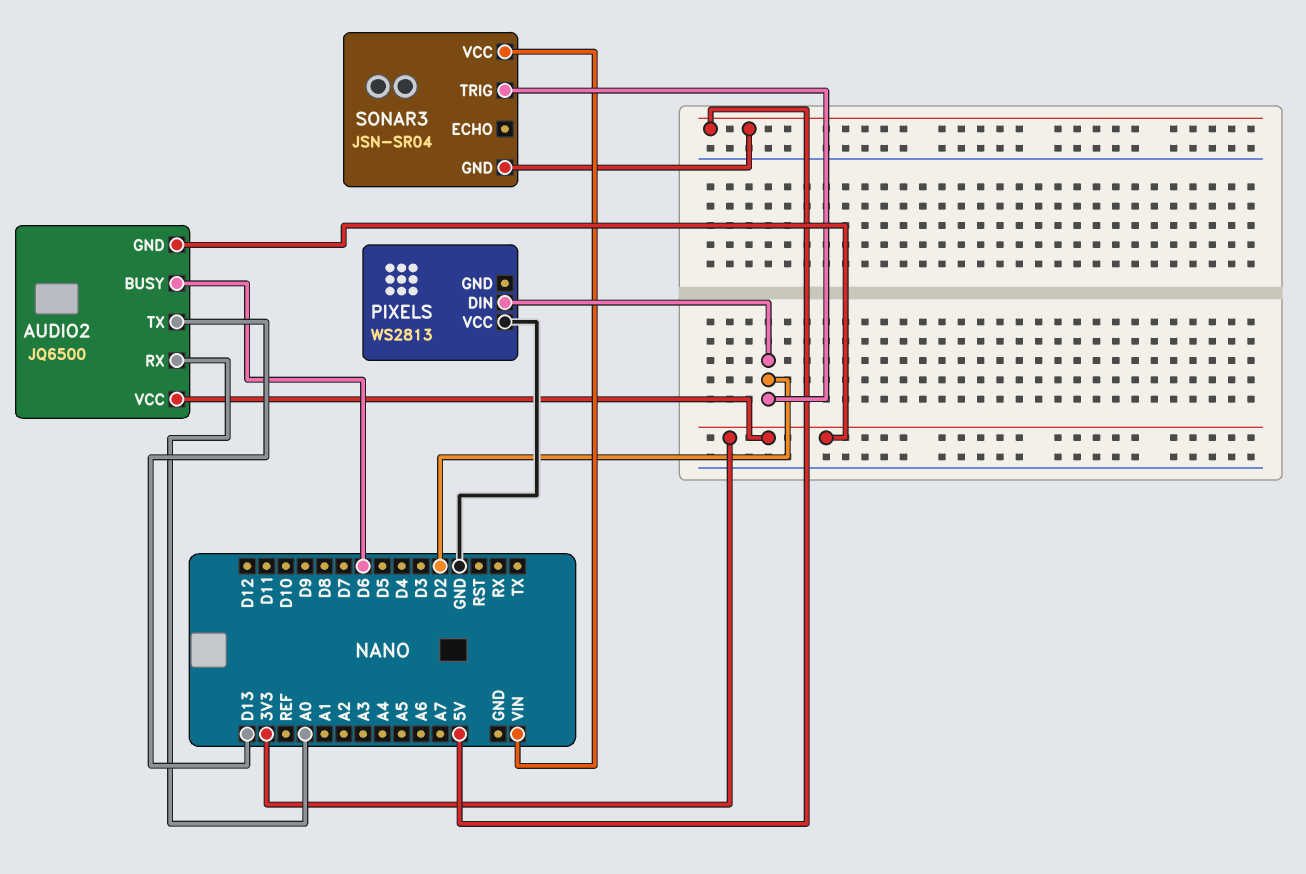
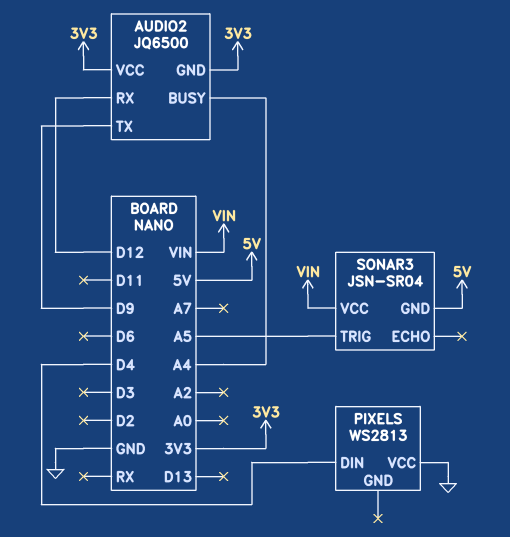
AUDIO2 pin BUSY: D6 -> A4
AUDIO2 pin RX: A0 -> D12
AUDIO2 pin TX: D13 -> D9
PIXELS pin DIN: D2 -> D4
SONAR3 pin TRIG: D2 -> A5

